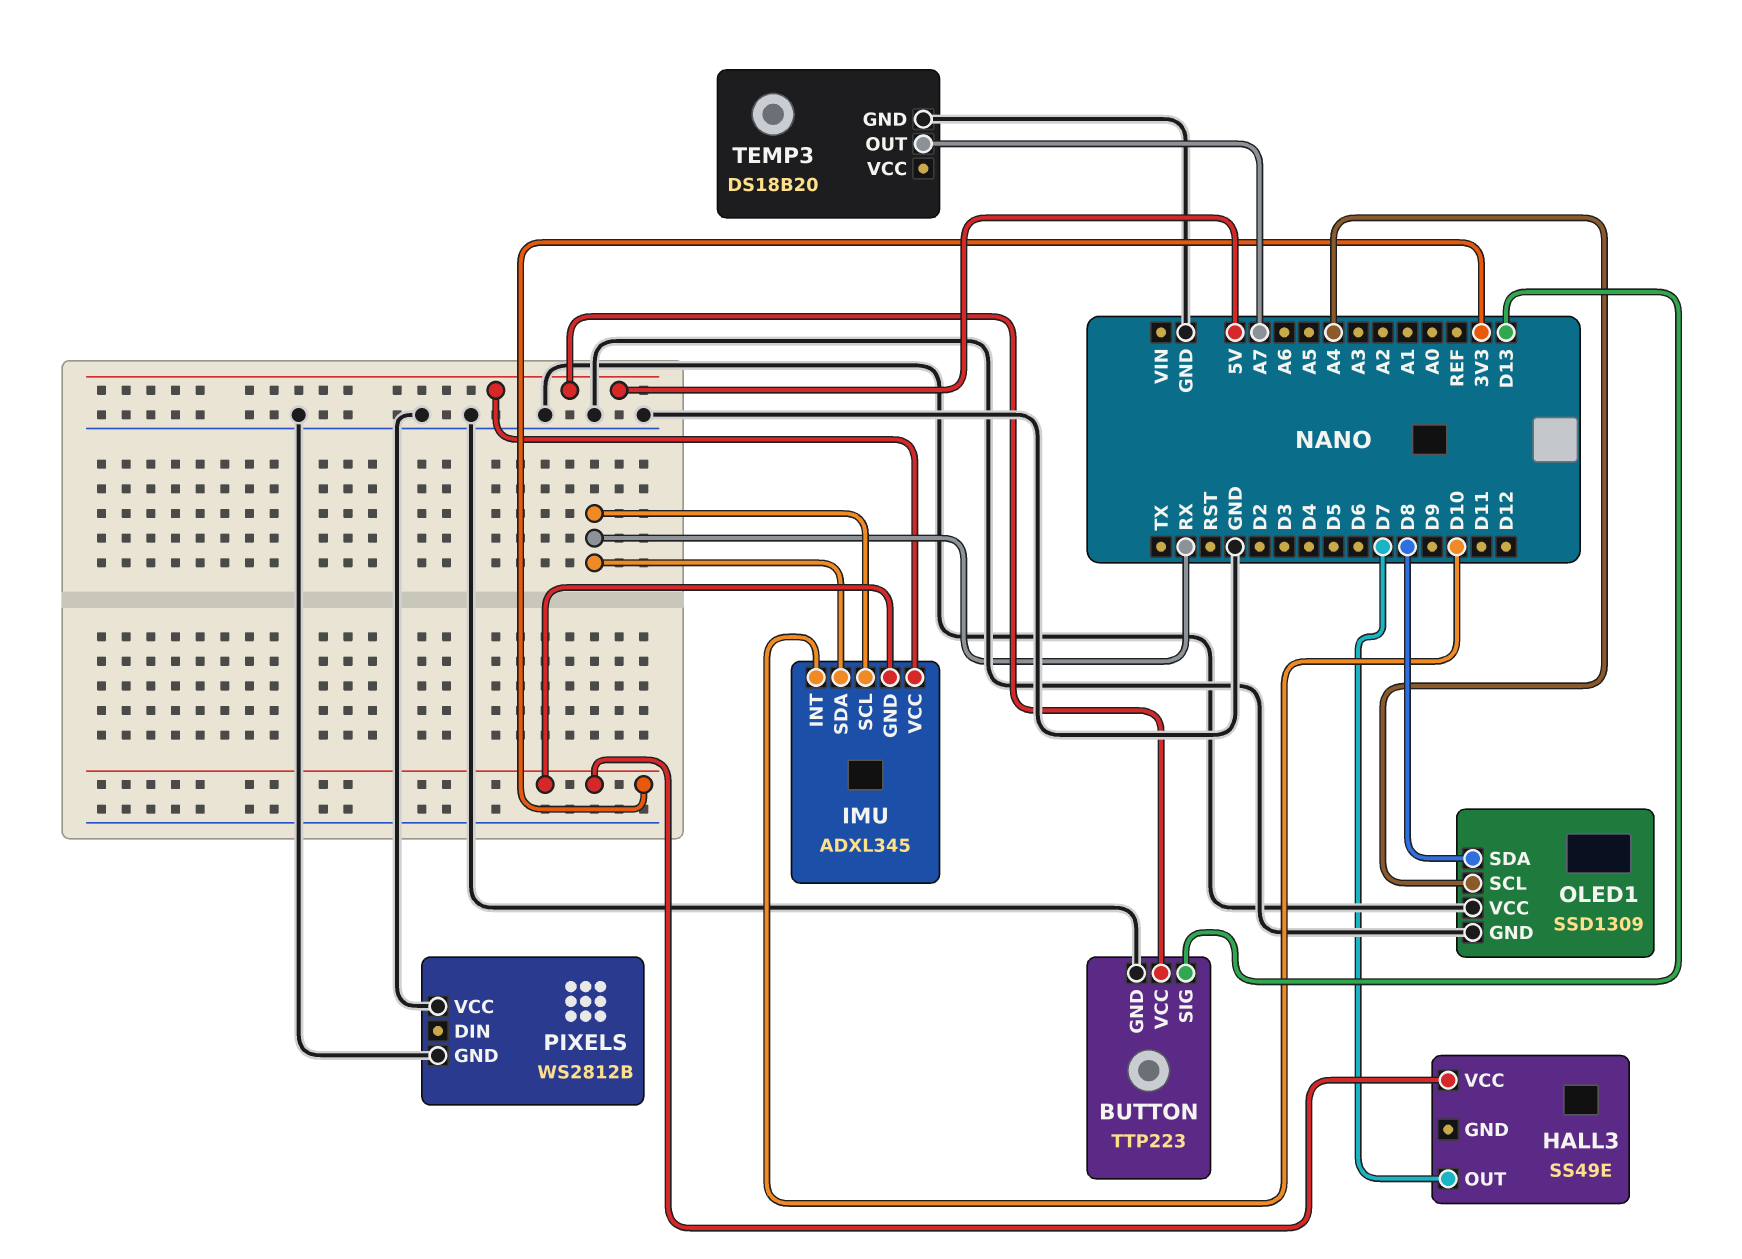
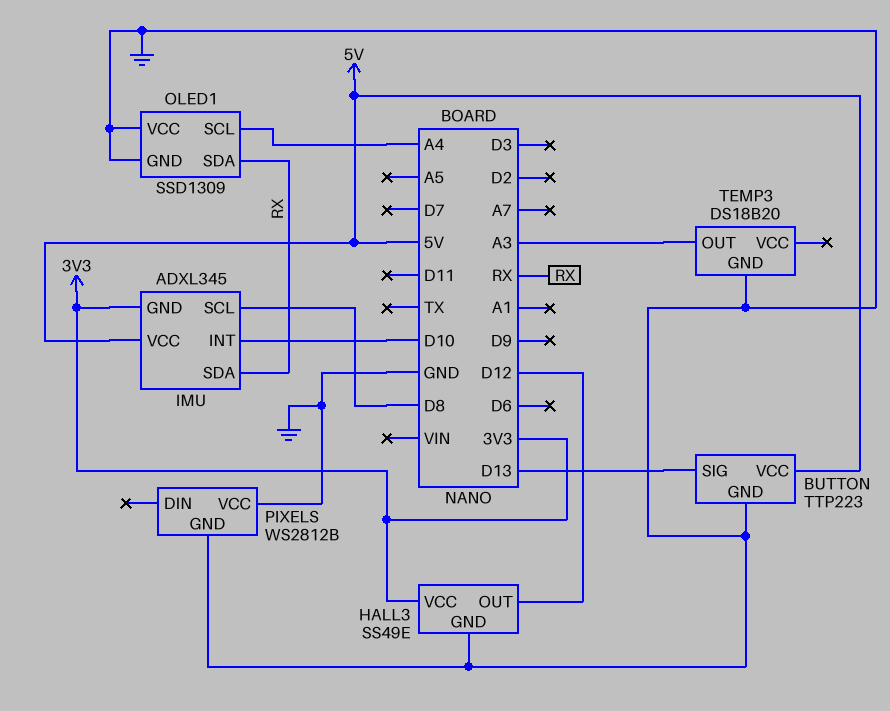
HALL3 pin GND: none -> GND
HALL3 pin OUT: D7 -> D12
IMU pin SCL: RX -> D8
OLED1 pin SDA: D8 -> RX
TEMP3 pin OUT: A7 -> A3

